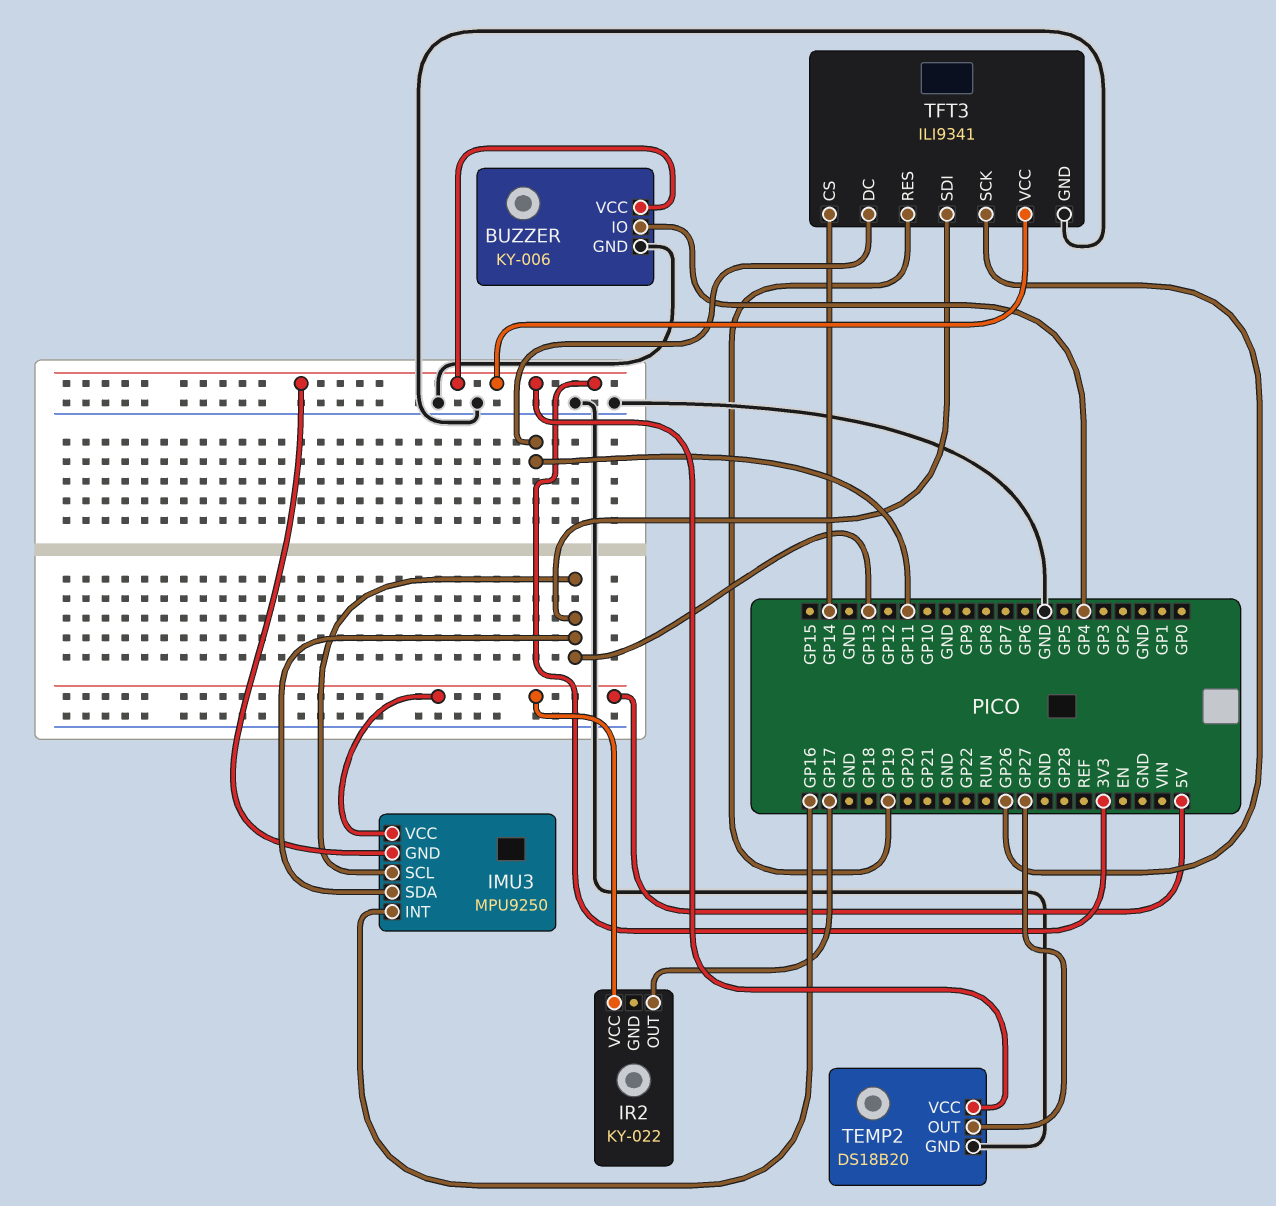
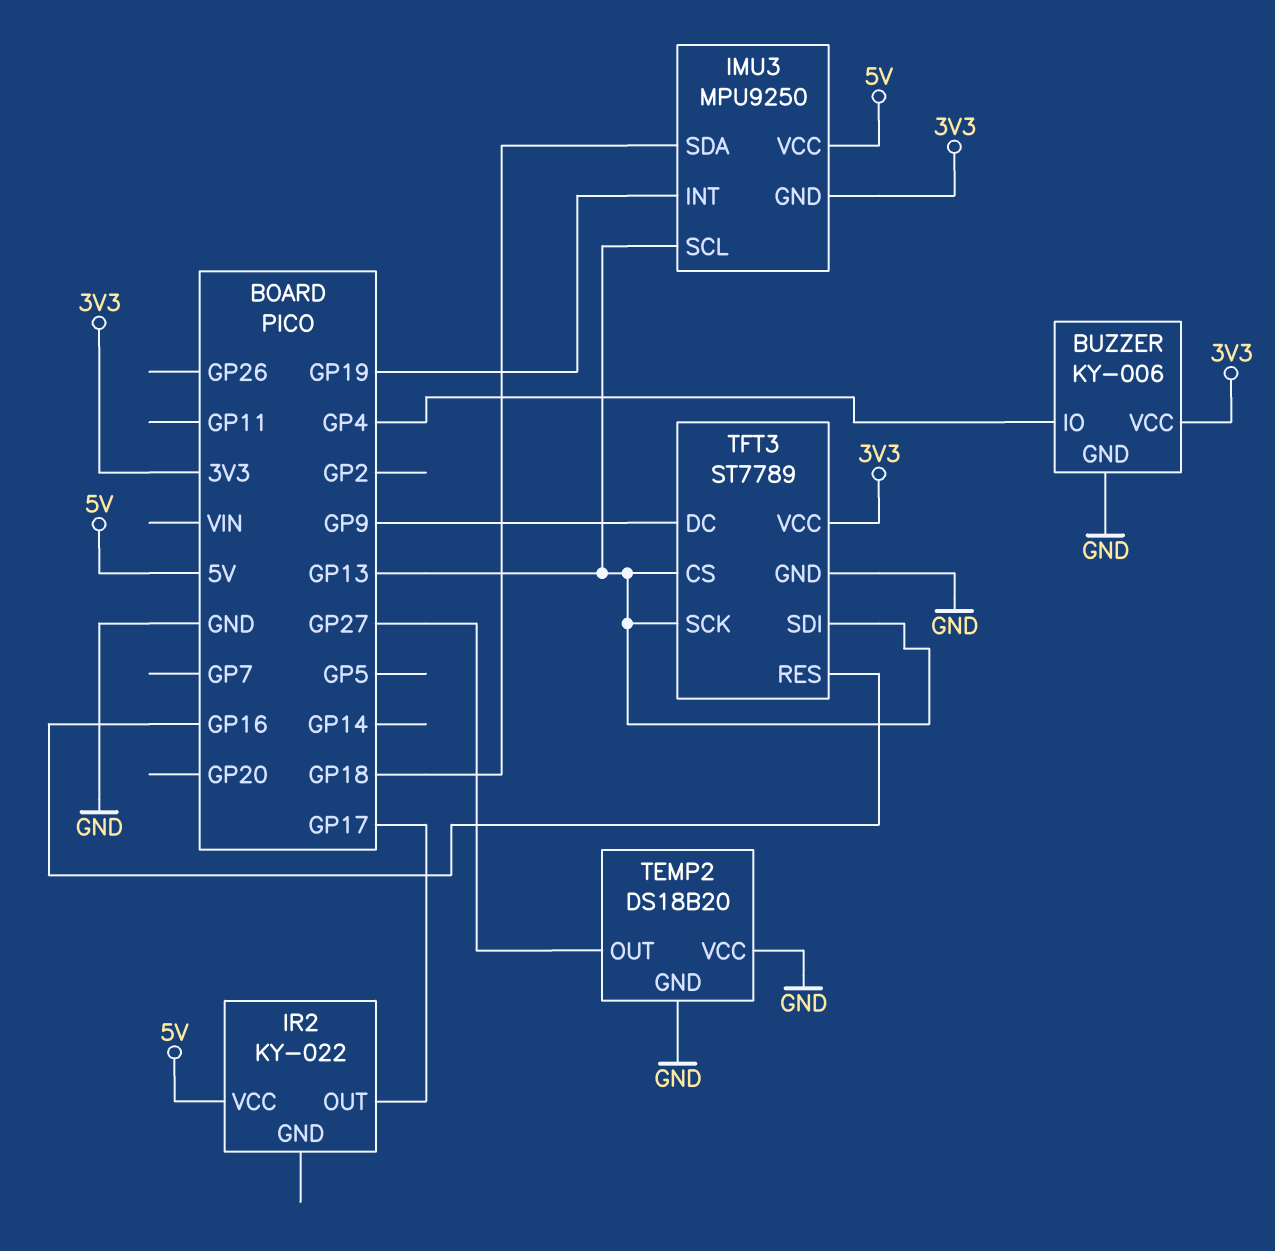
IMU3 pin INT: GP16 -> GP19
IMU3 pin SDA: GP13 -> GP18
TEMP2 pin VCC: 3V3 -> GND
TFT3: ILI9341 -> ST7789
TFT3 pin CS: GP14 -> GP13
TFT3 pin DC: GP11 -> GP9
TFT3 pin RES: GP19 -> GP16
TFT3 pin SCK: GP26 -> GP13

